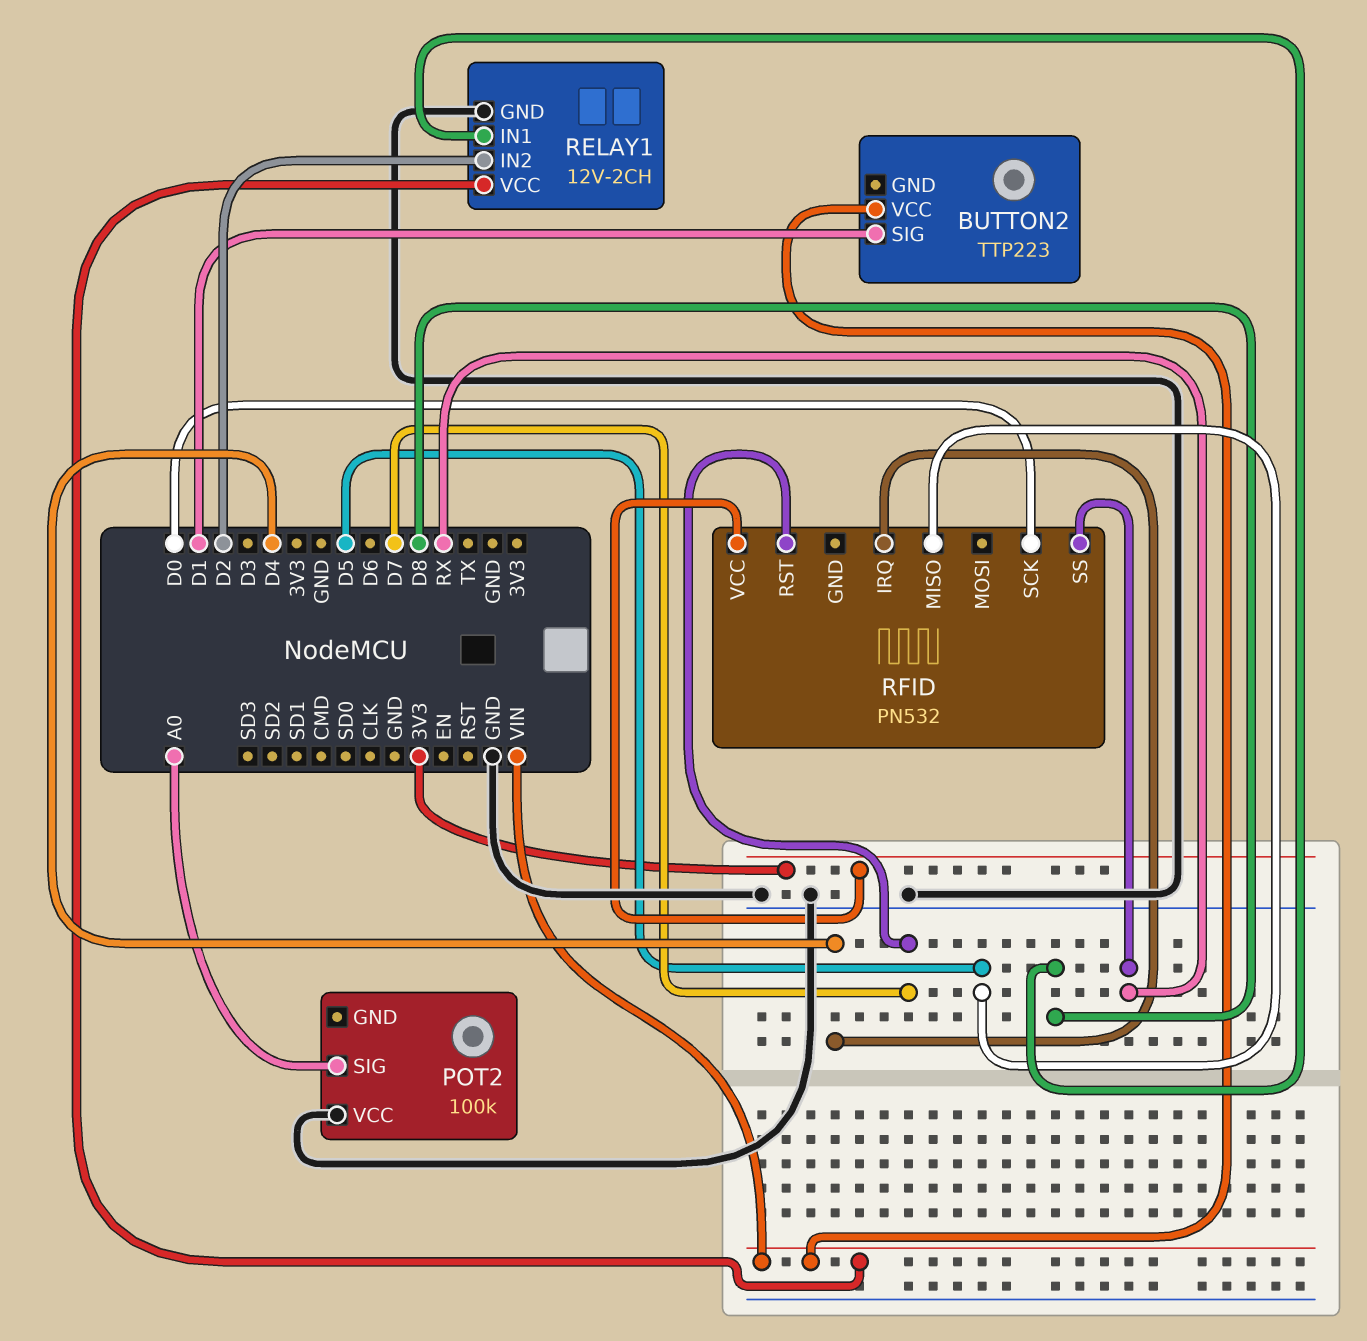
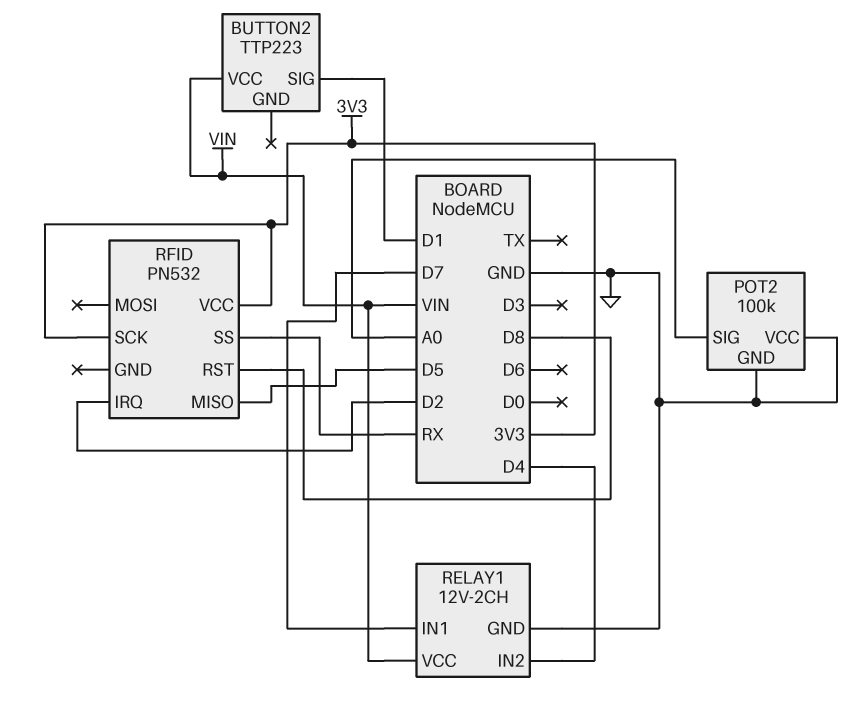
POT2 pin GND: none -> GND
RELAY1 pin IN1: D8 -> D7
RELAY1 pin IN2: D2 -> D4
RFID pin IRQ: D4 -> D2
RFID pin RST: D7 -> D8
RFID pin SCK: D0 -> 3V3

